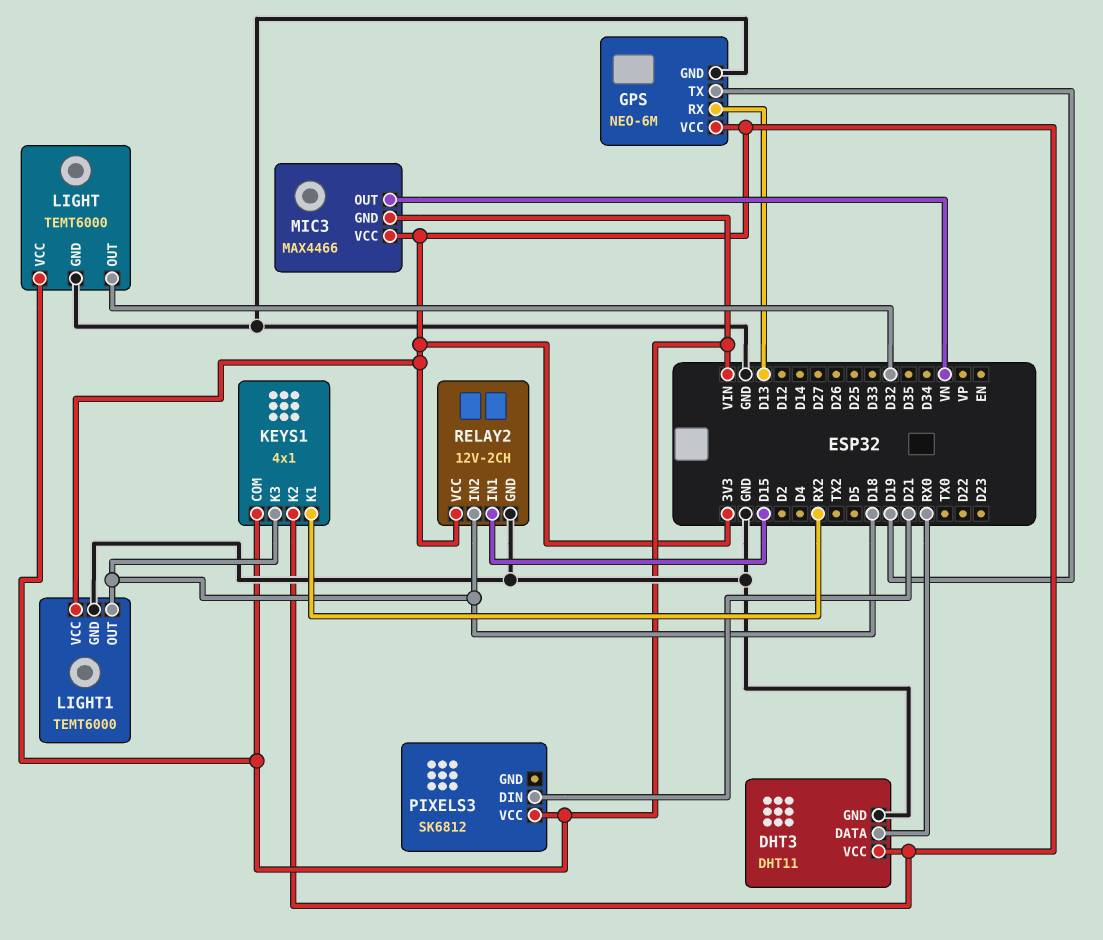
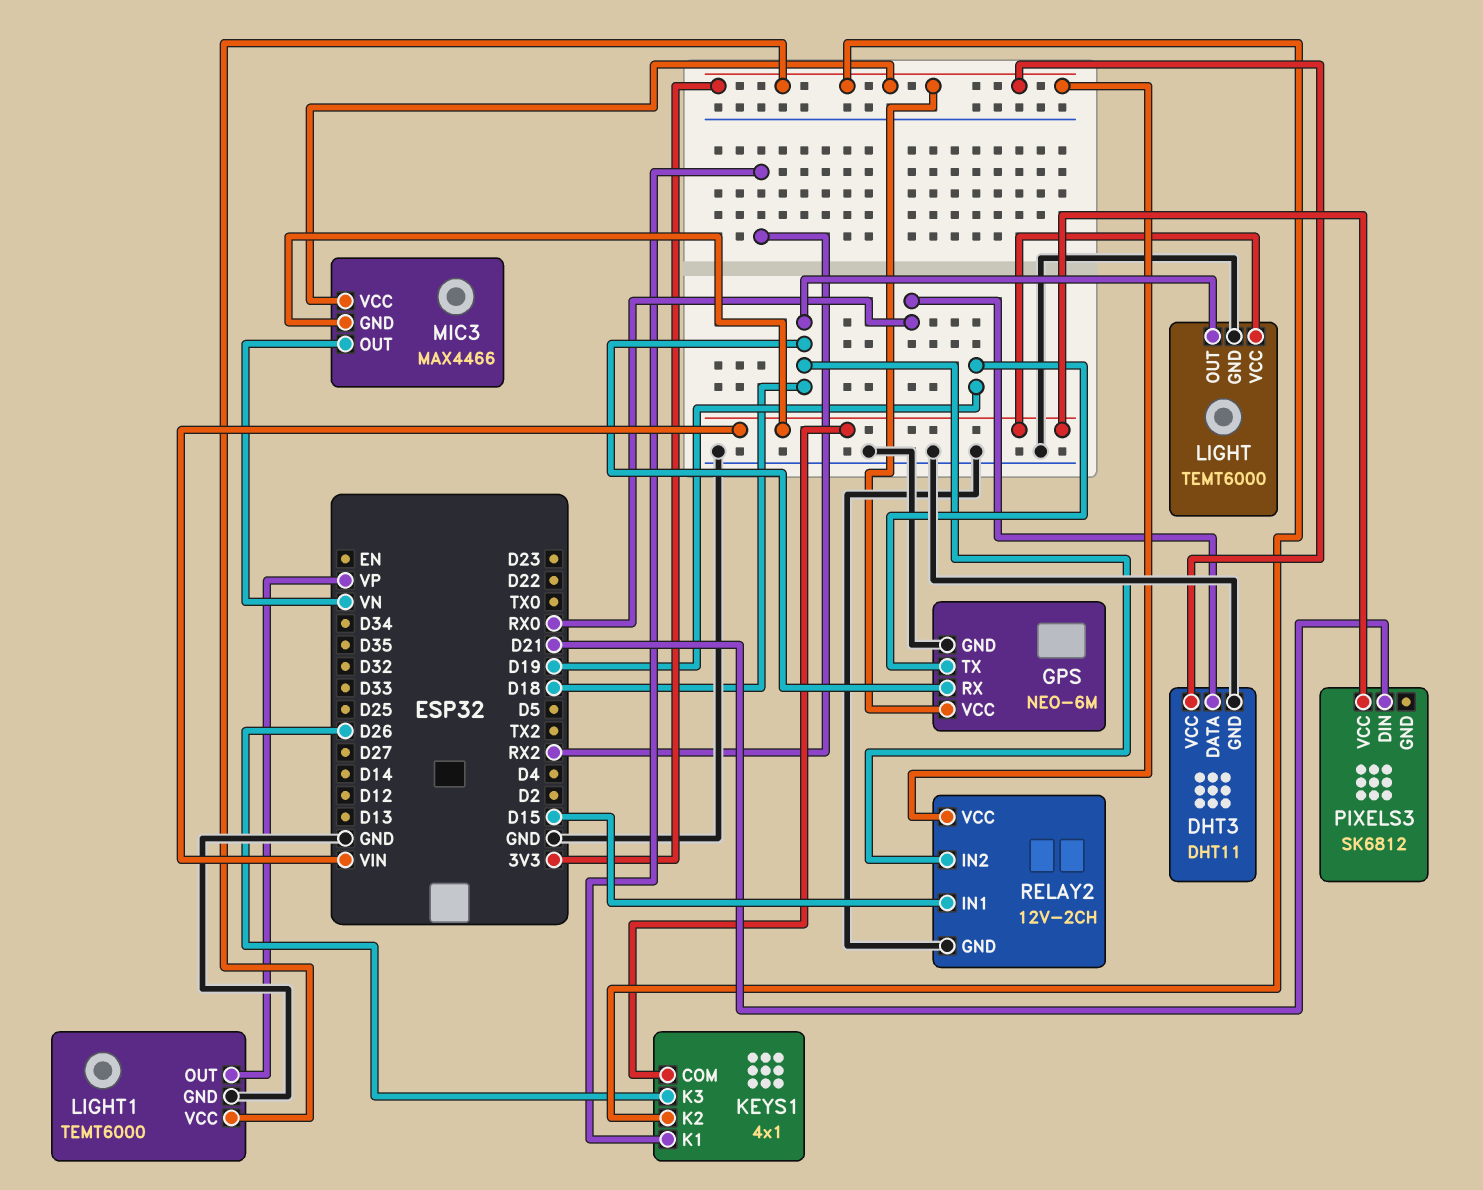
GPS pin RX: D13 -> D18
KEYS1 pin K3: D18 -> D26
LIGHT pin OUT: D32 -> D18
LIGHT1 pin OUT: D18 -> VP

